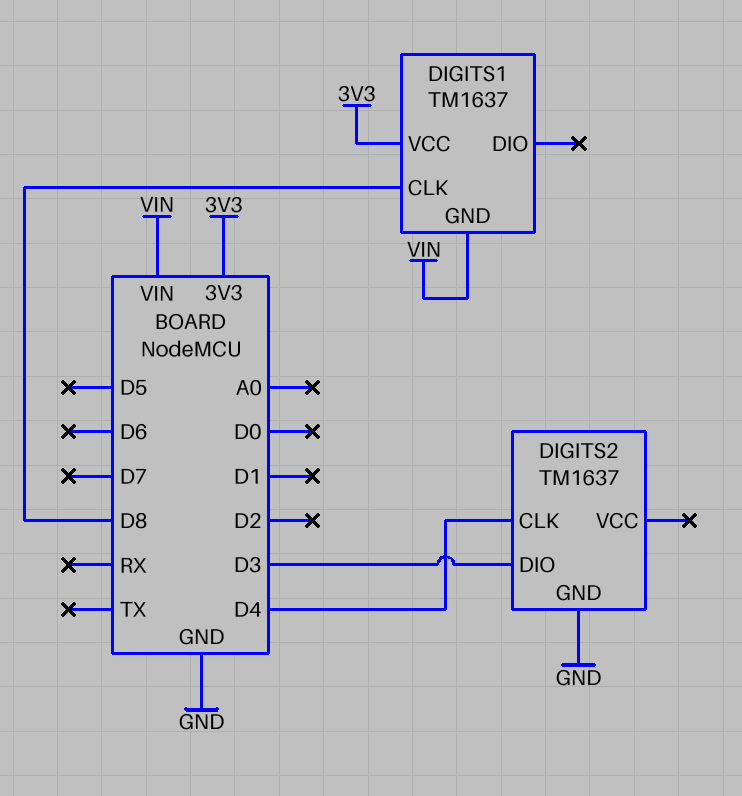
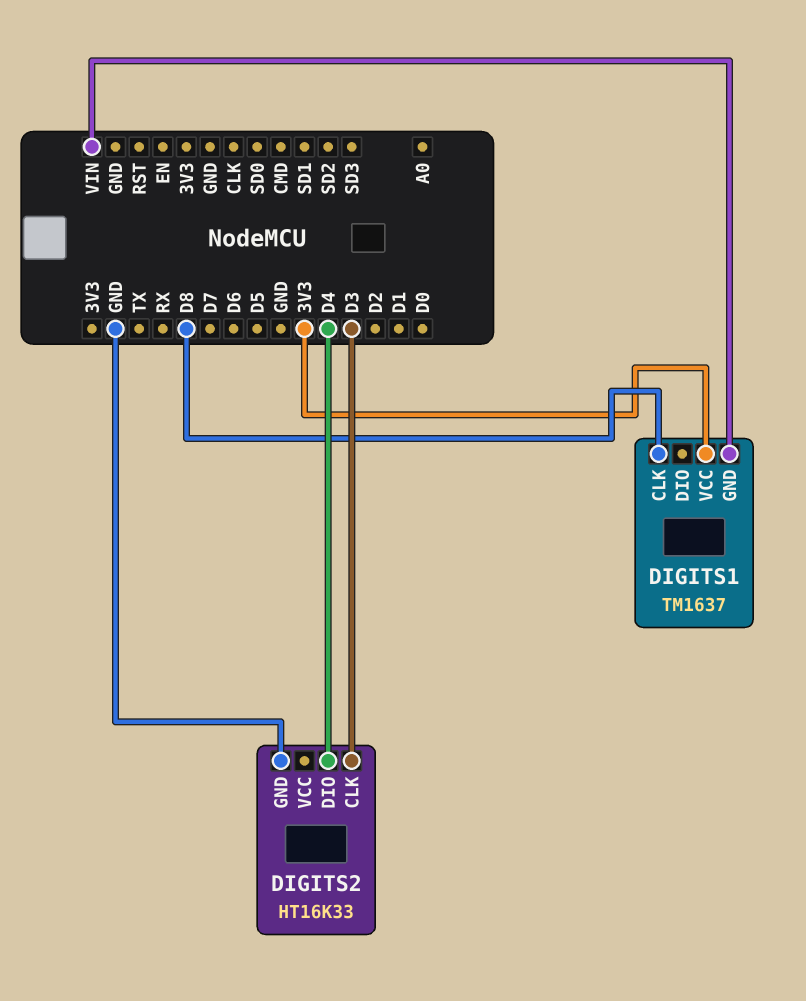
DIGITS2: TM1637 -> HT16K33
DIGITS2 pin CLK: D4 -> D3
DIGITS2 pin DIO: D3 -> D4

